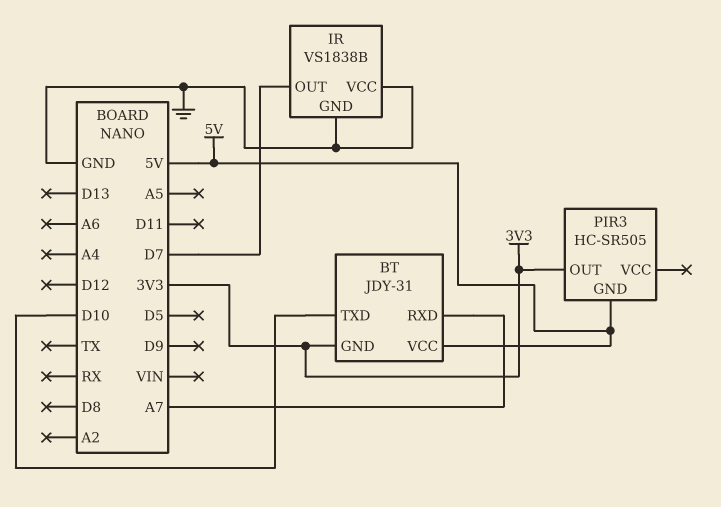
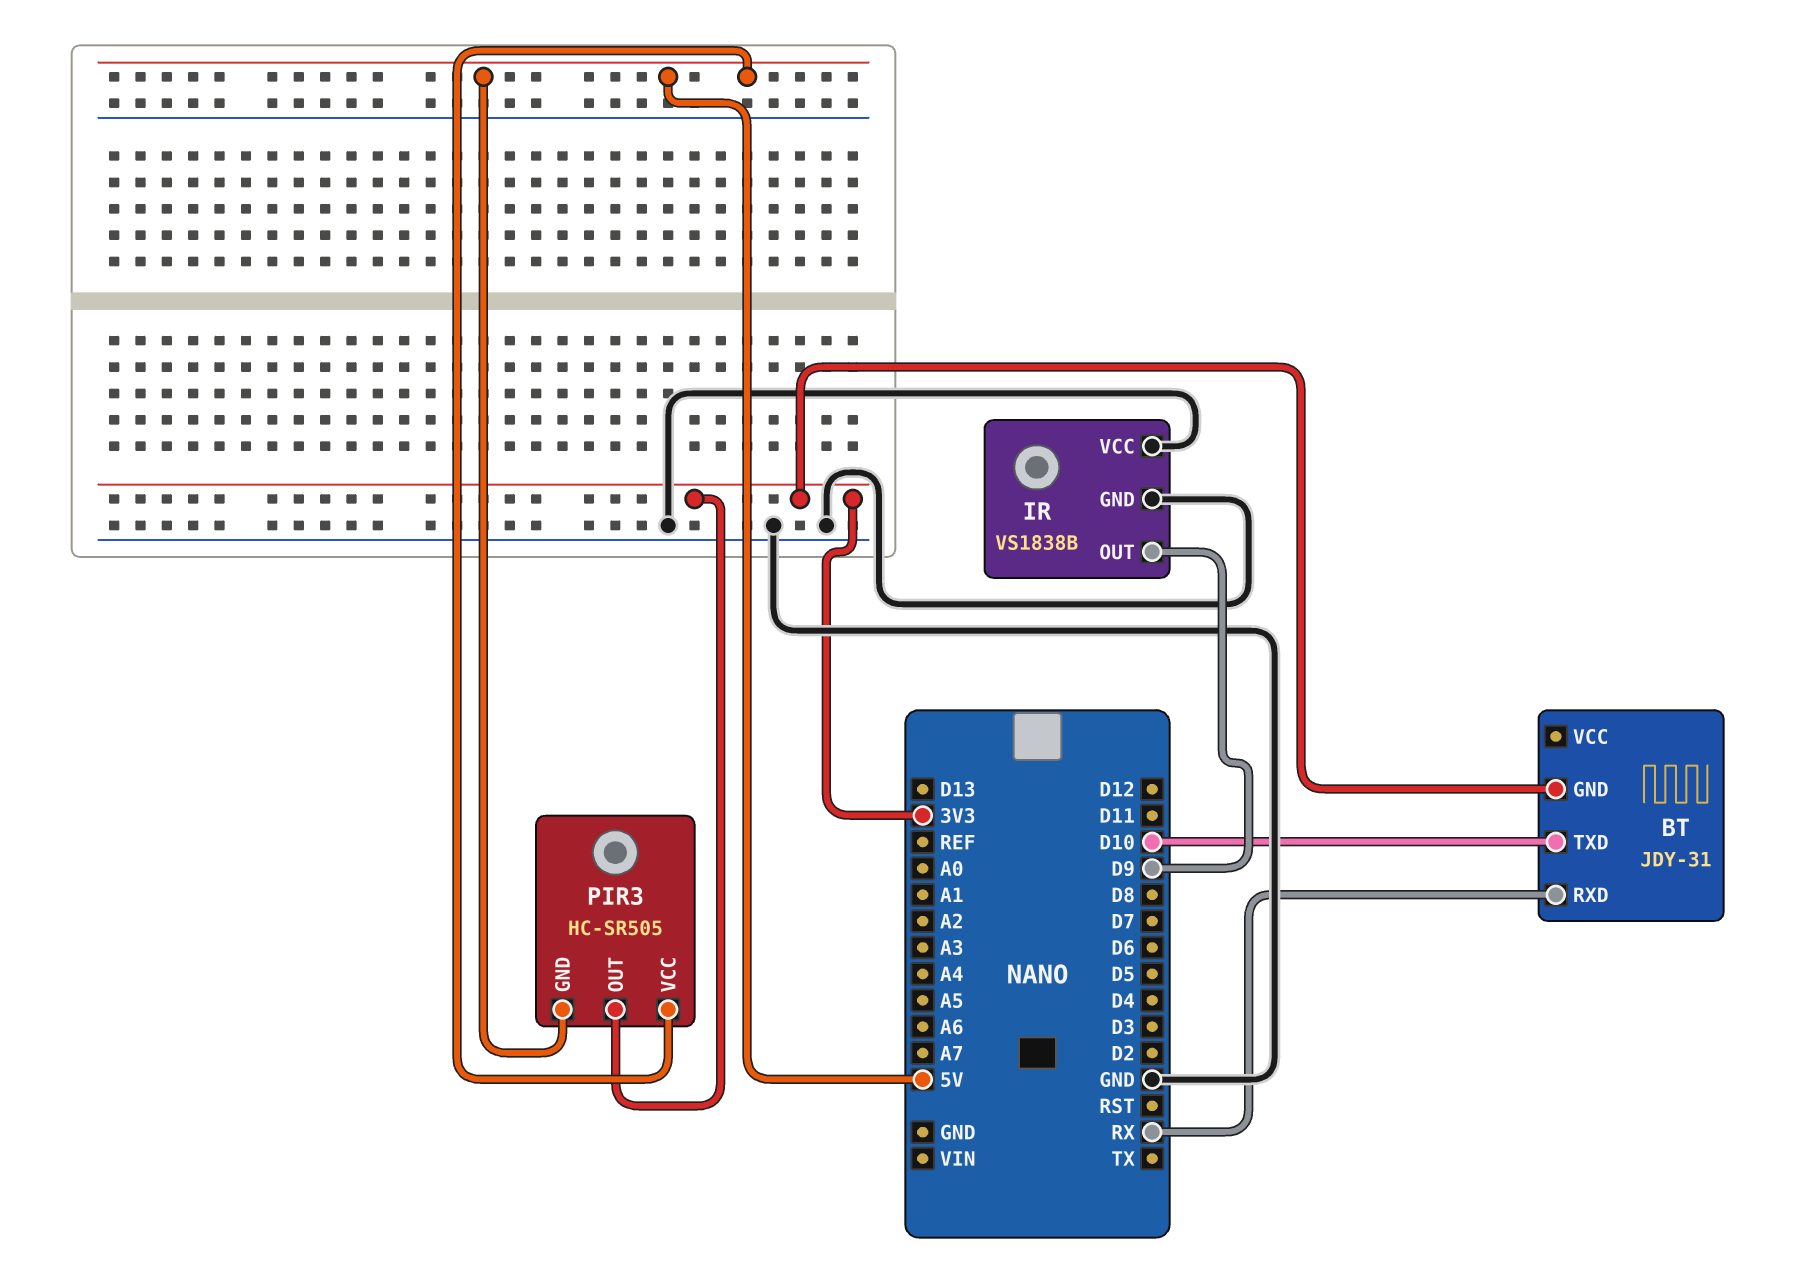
BT pin RXD: A7 -> RX
BT pin VCC: 5V -> none
IR pin OUT: D7 -> D9
PIR3 pin VCC: none -> 5V

